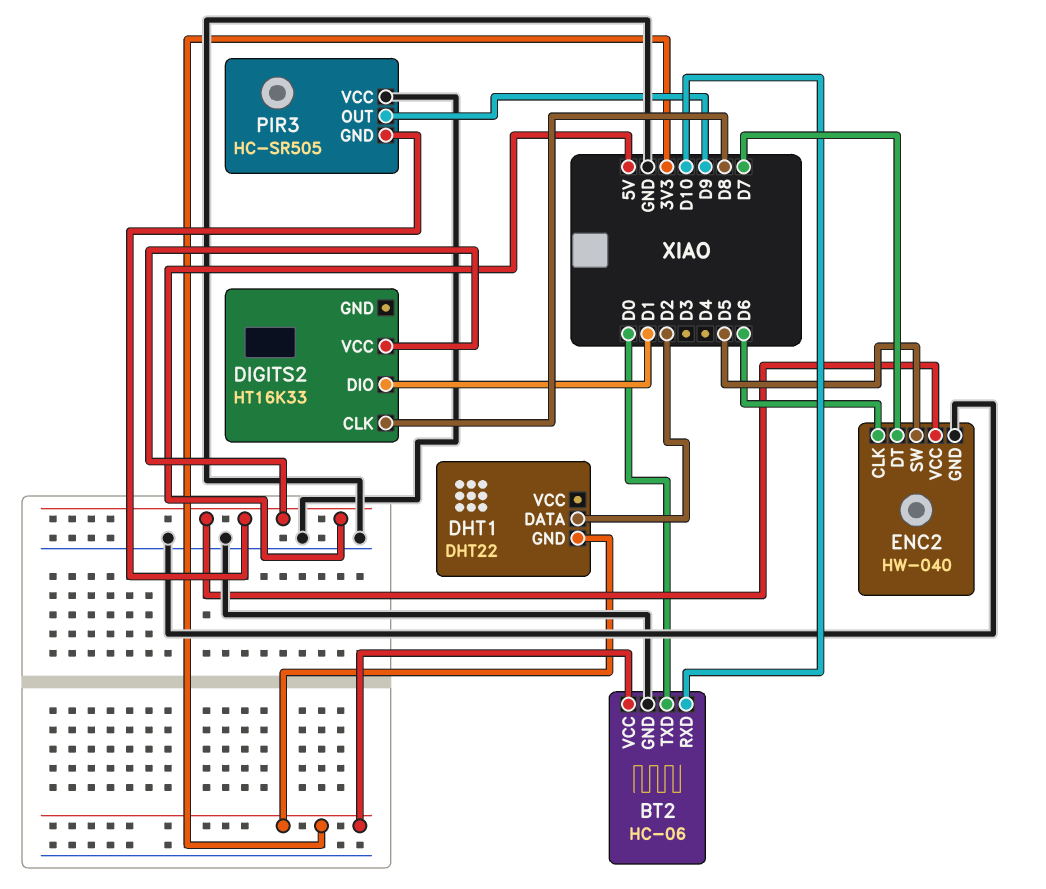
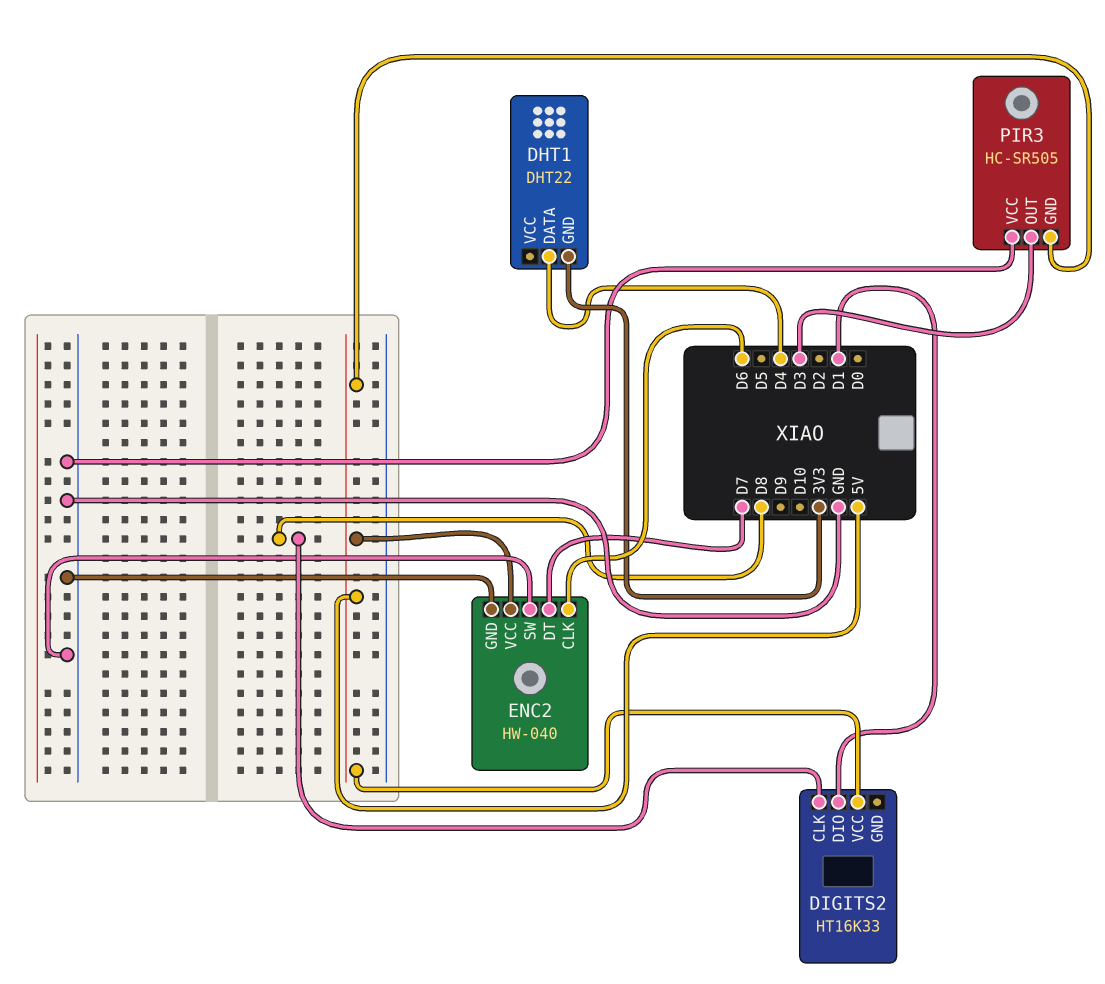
BT2: HC-06 -> none
BT2 pin GND: GND -> none
BT2 pin RXD: D10 -> none
BT2 pin TXD: D0 -> none
BT2 pin VCC: 3V3 -> none
DHT1 pin DATA: D2 -> D4
ENC2 pin SW: D5 -> GND
PIR3 pin OUT: D9 -> D3

